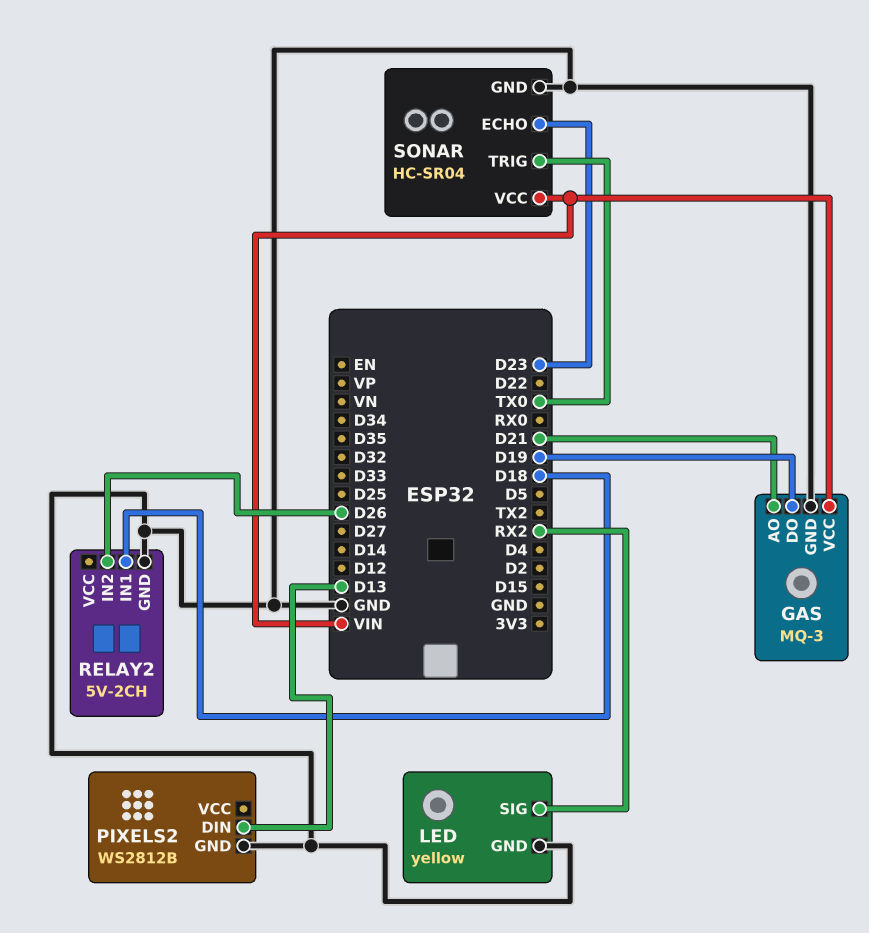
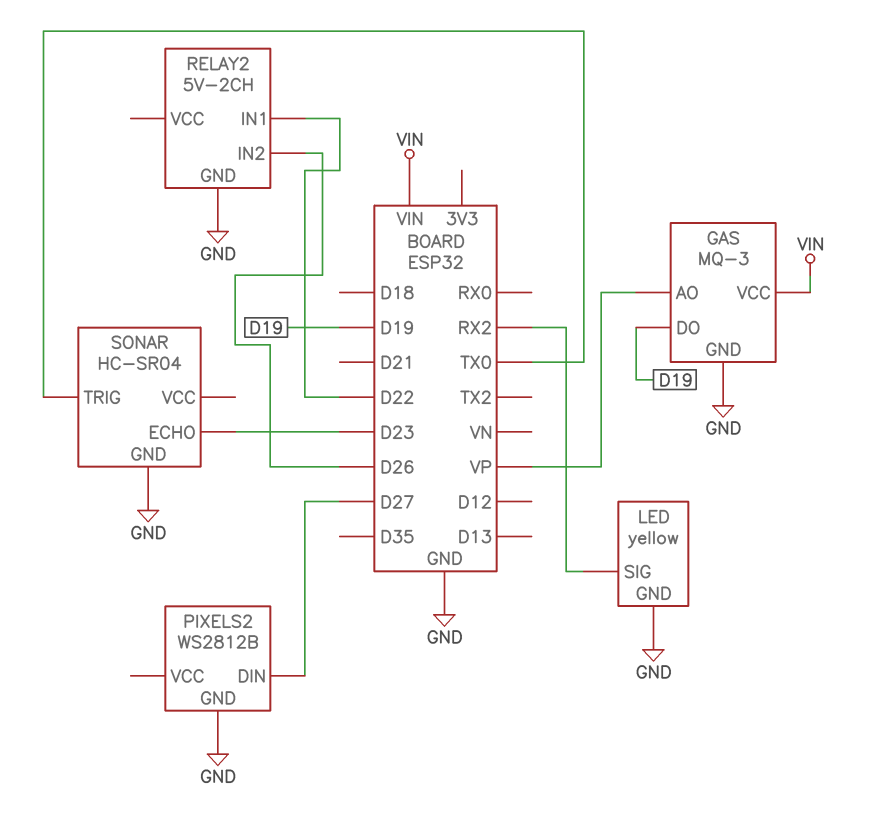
GAS pin AO: D21 -> VP
PIXELS2 pin DIN: D13 -> D27
RELAY2 pin IN1: D18 -> D22
SONAR pin VCC: VIN -> none

